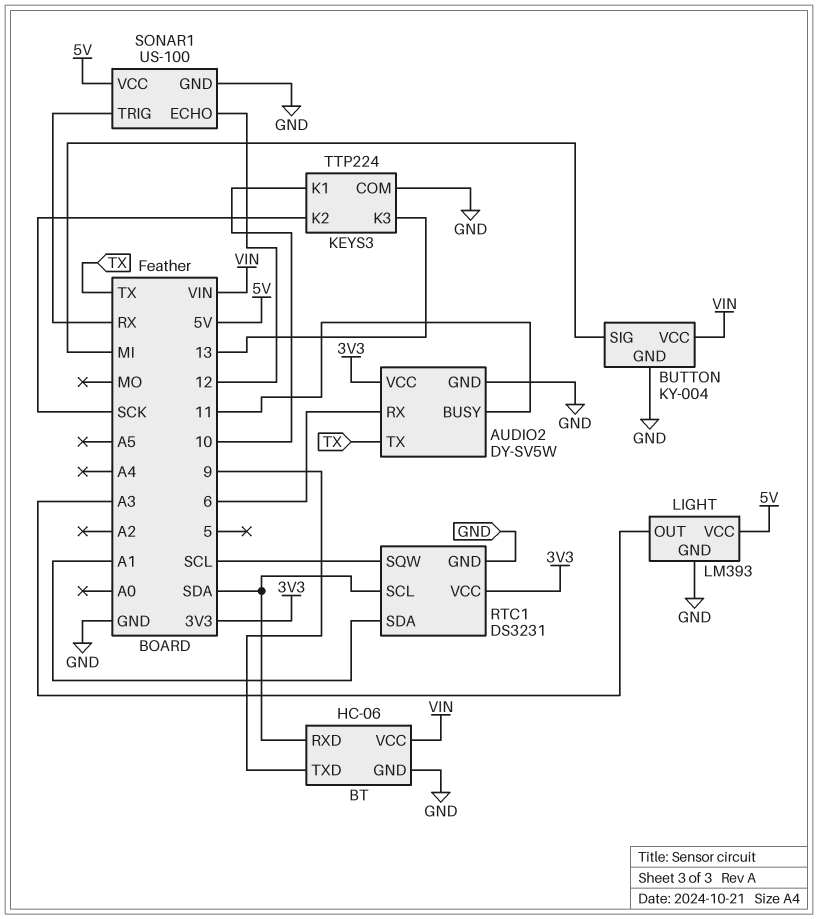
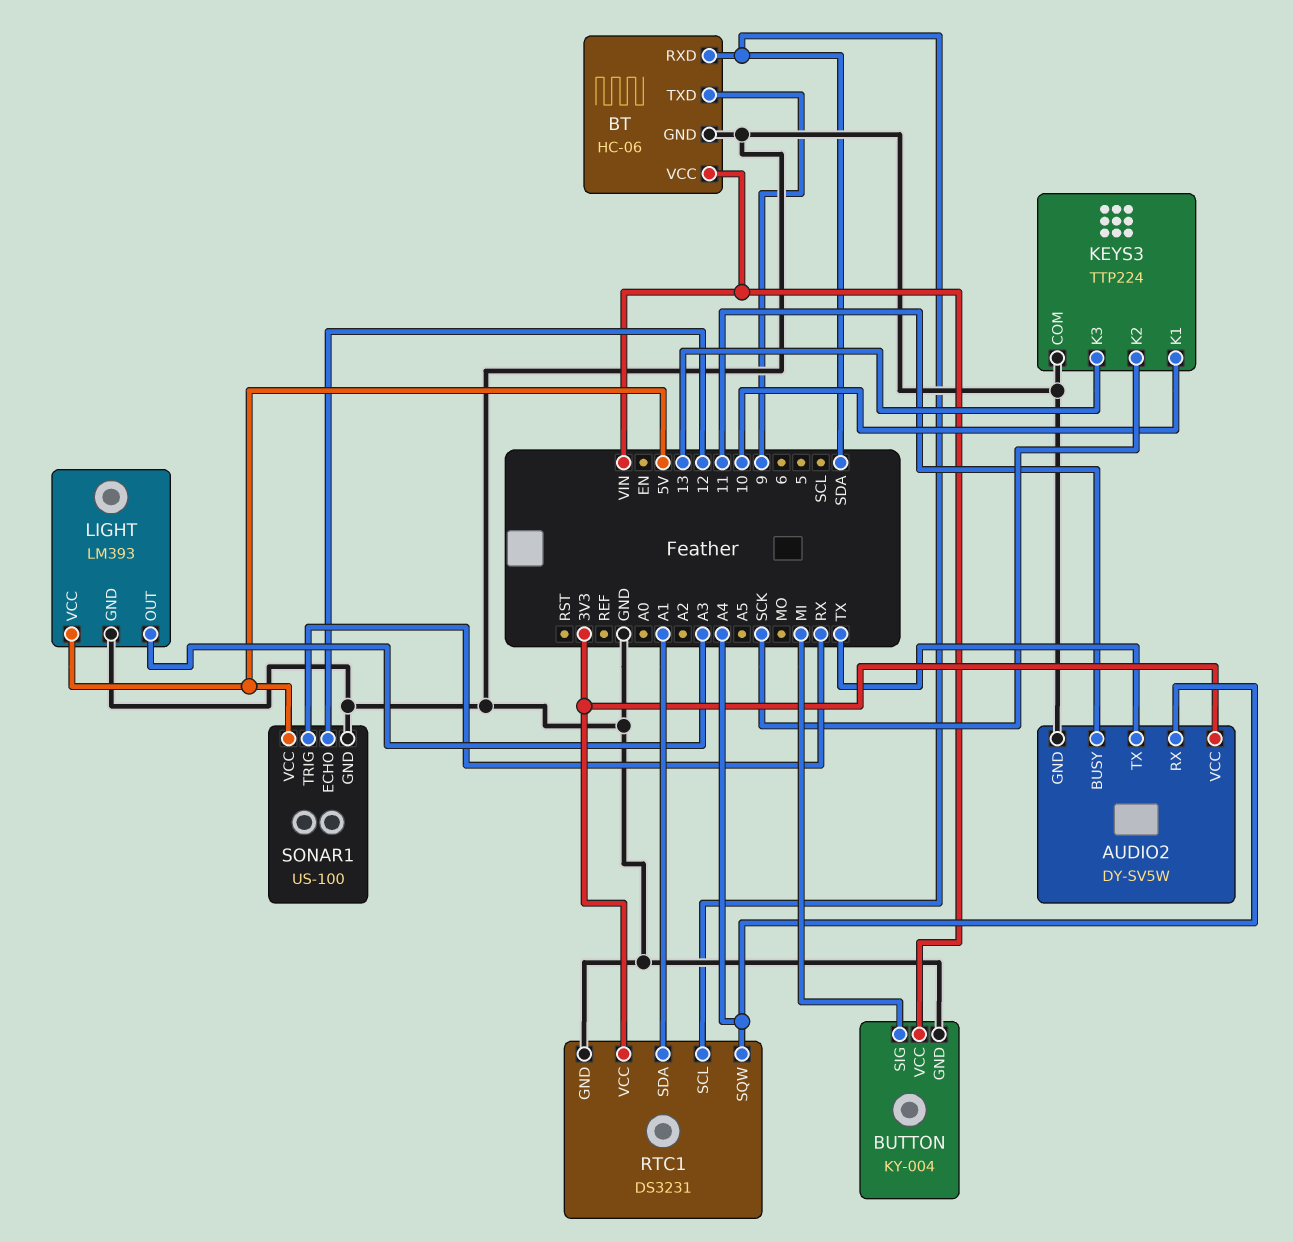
AUDIO2 pin RX: 6 -> A4
RTC1 pin SQW: SCL -> A4

